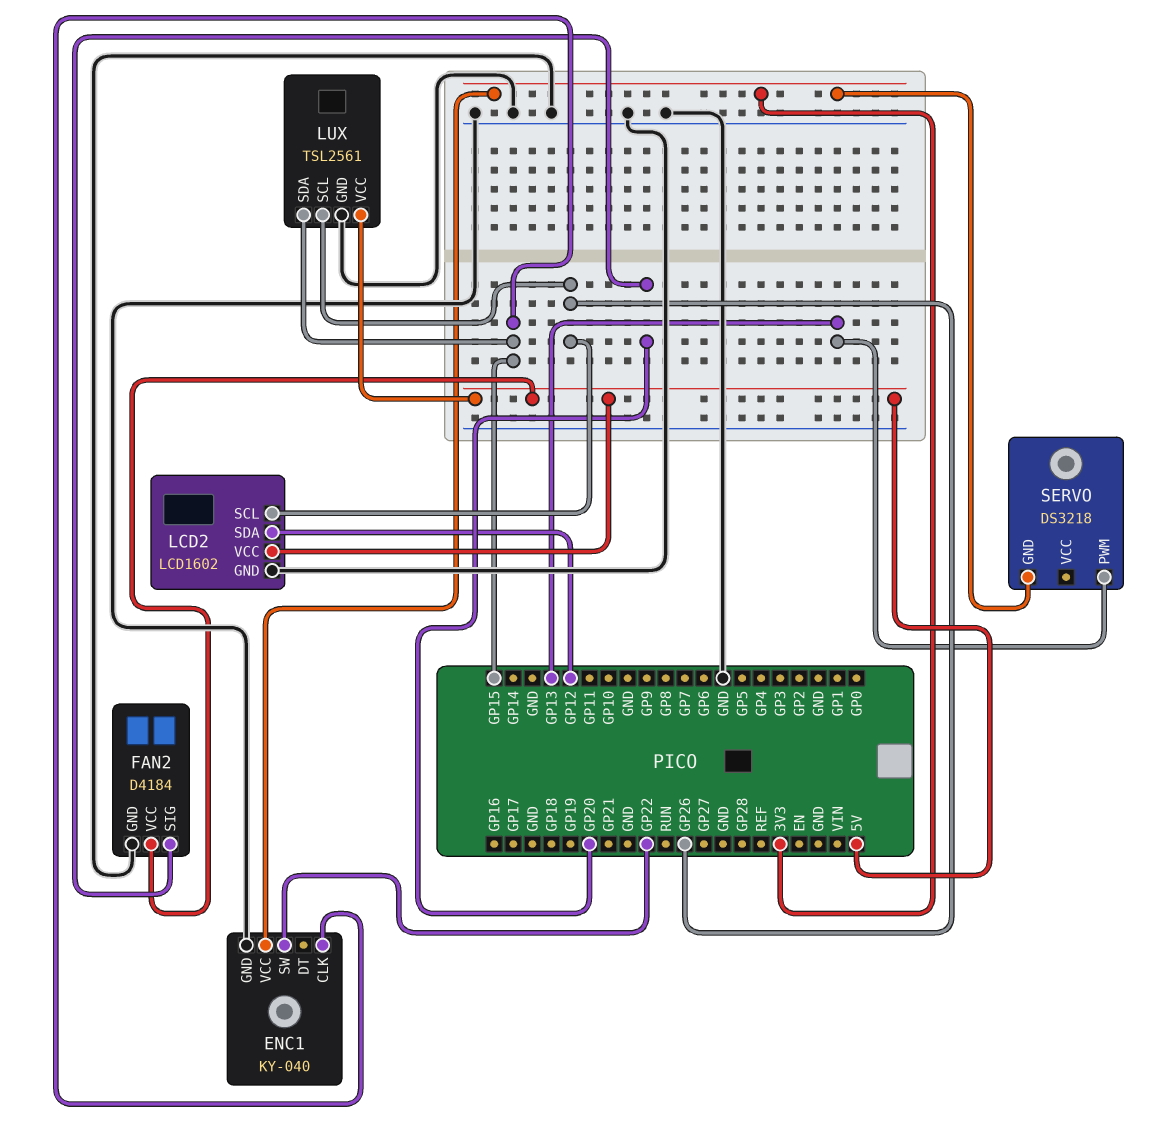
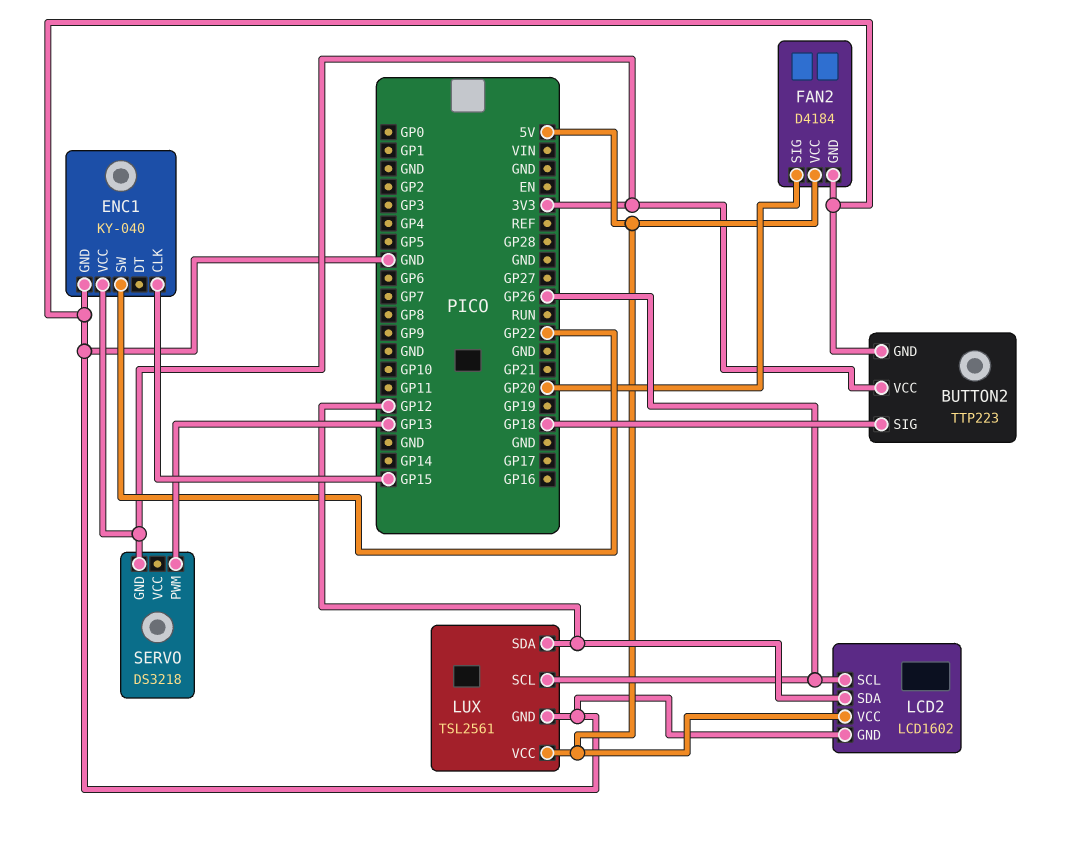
BUTTON2: none -> TTP223
BUTTON2 pin GND: none -> GND
BUTTON2 pin SIG: none -> GP18
BUTTON2 pin VCC: none -> 3V3
LUX pin SDA: GP15 -> GP12

